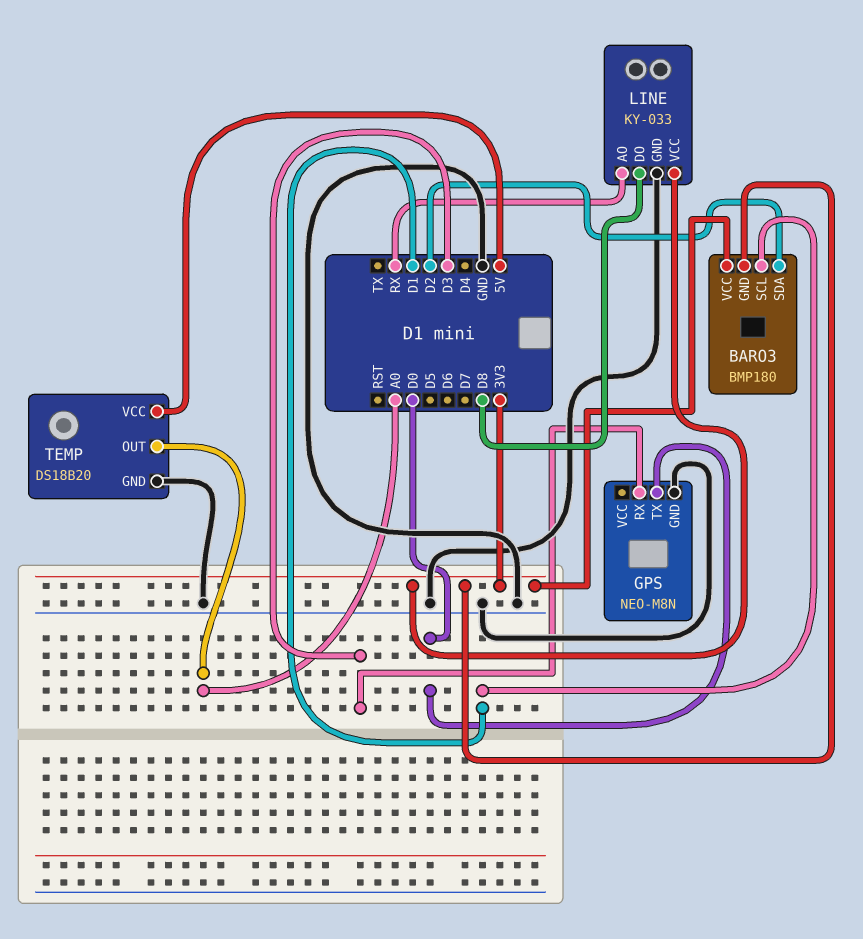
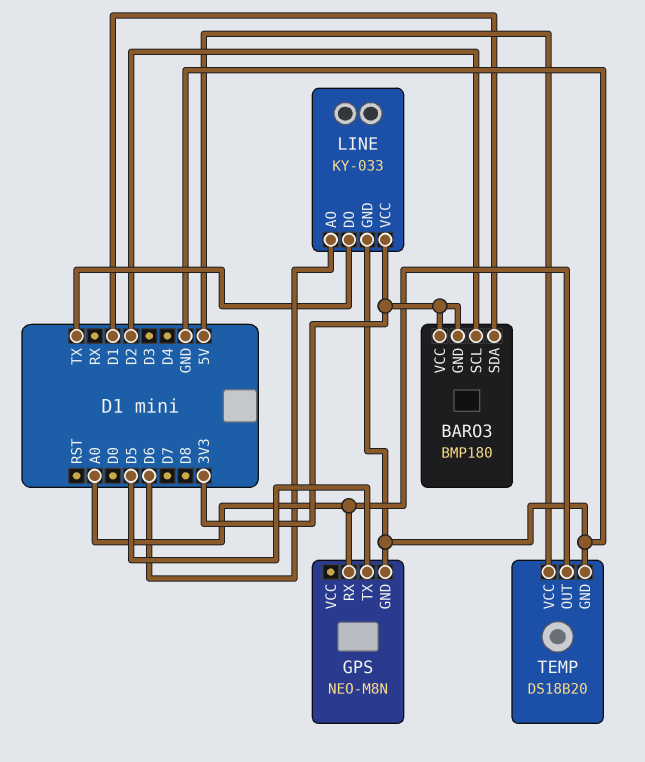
BARO3 pin SCL: D1 -> D2
BARO3 pin SDA: D2 -> D1
GPS pin RX: D3 -> A0
GPS pin TX: D0 -> D5
LINE pin AO: RX -> D6
LINE pin DO: D8 -> TX

